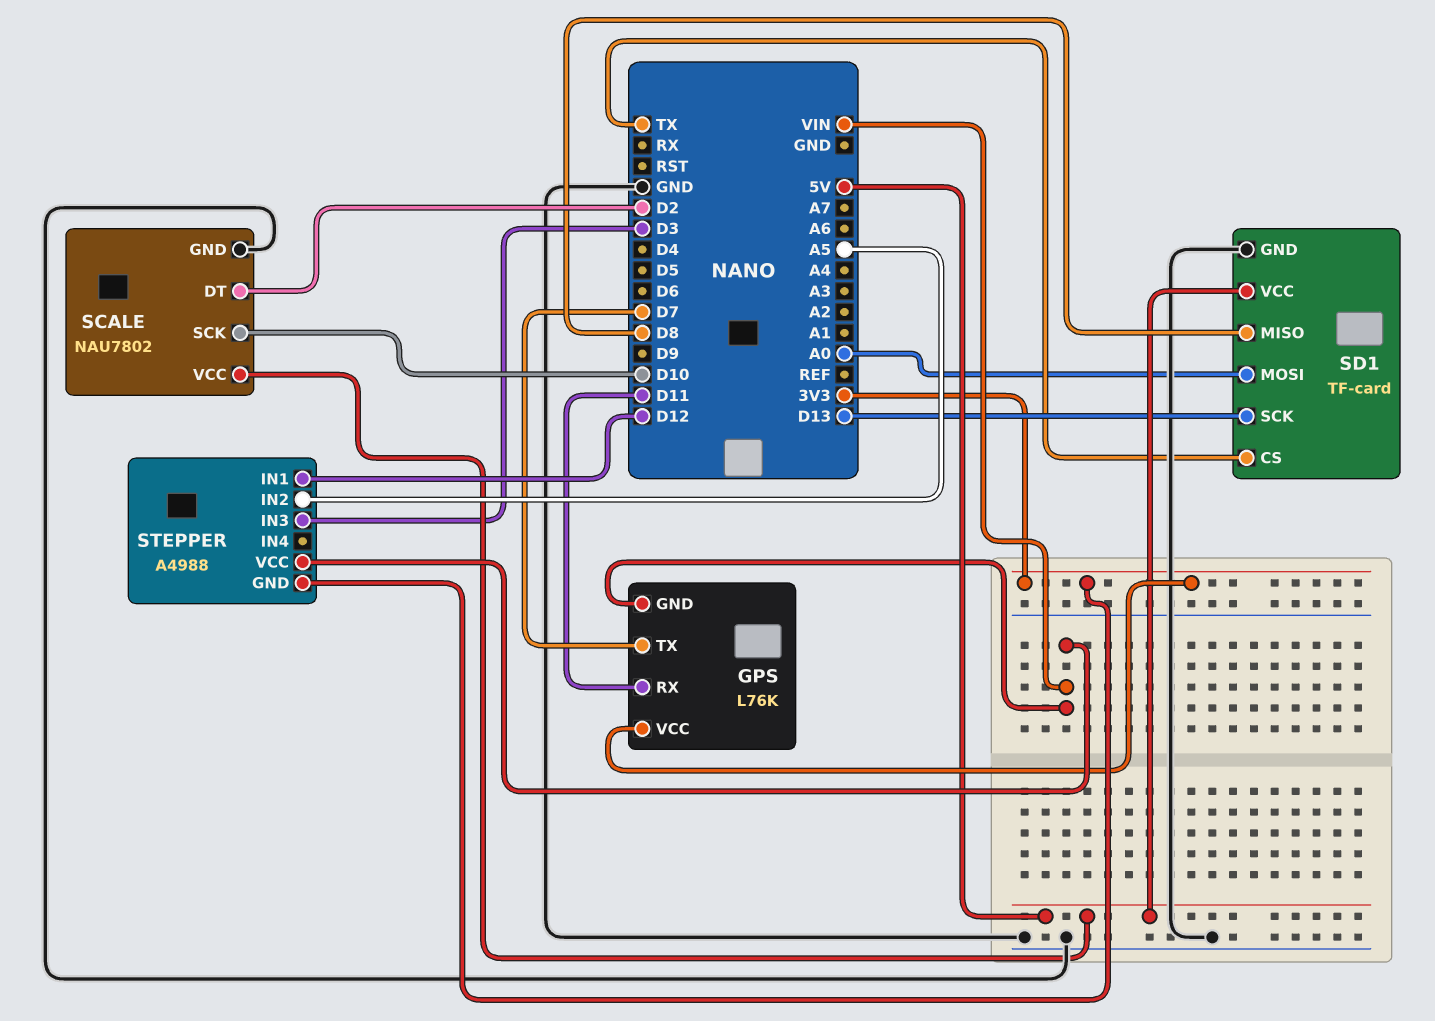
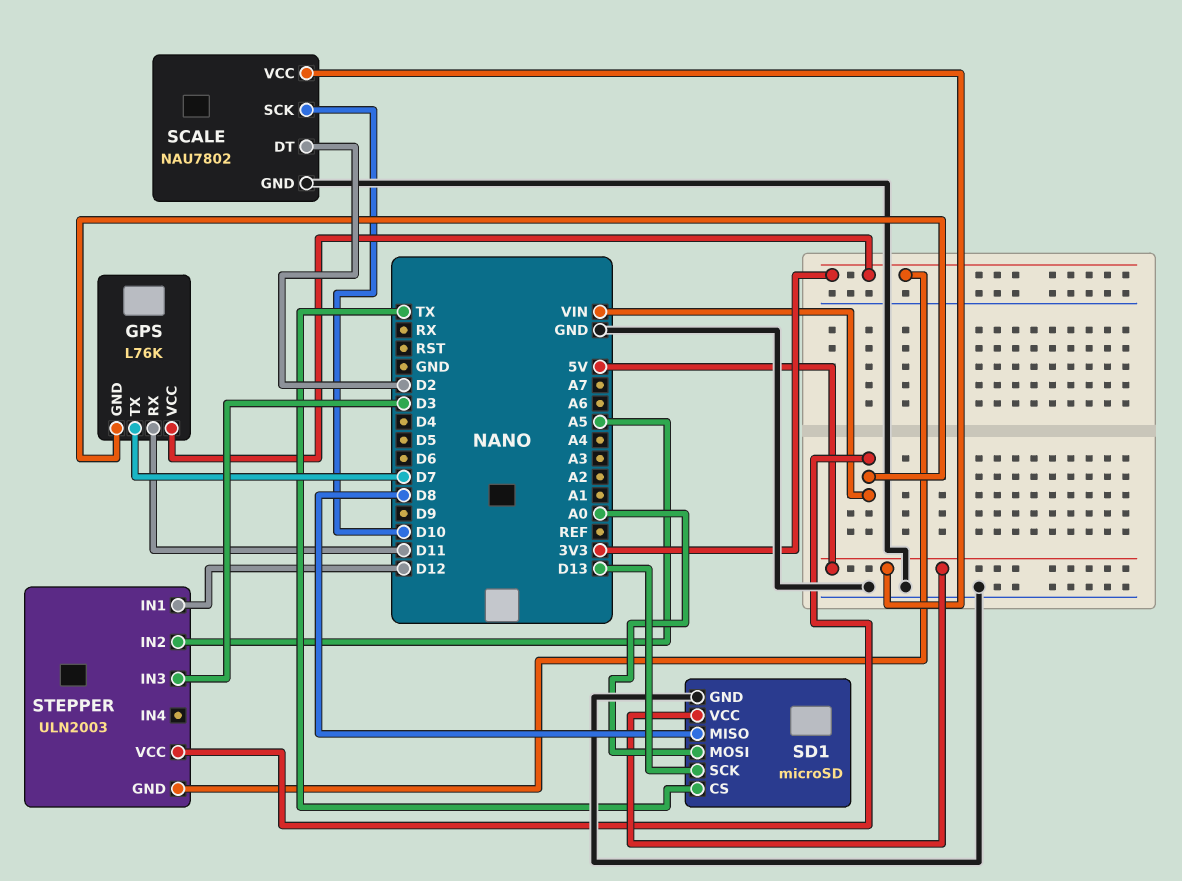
SD1: TF-card -> microSD
STEPPER: A4988 -> ULN2003

